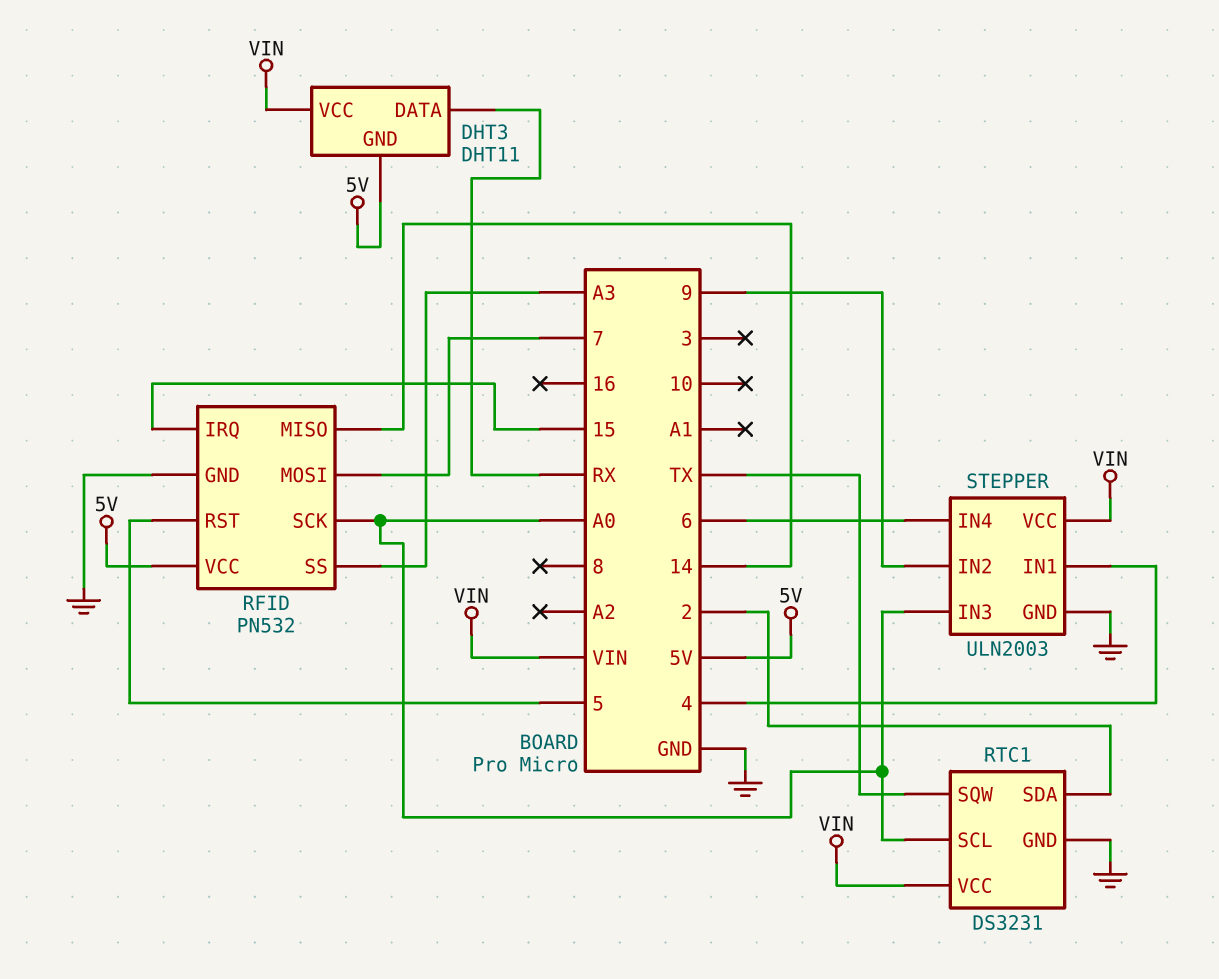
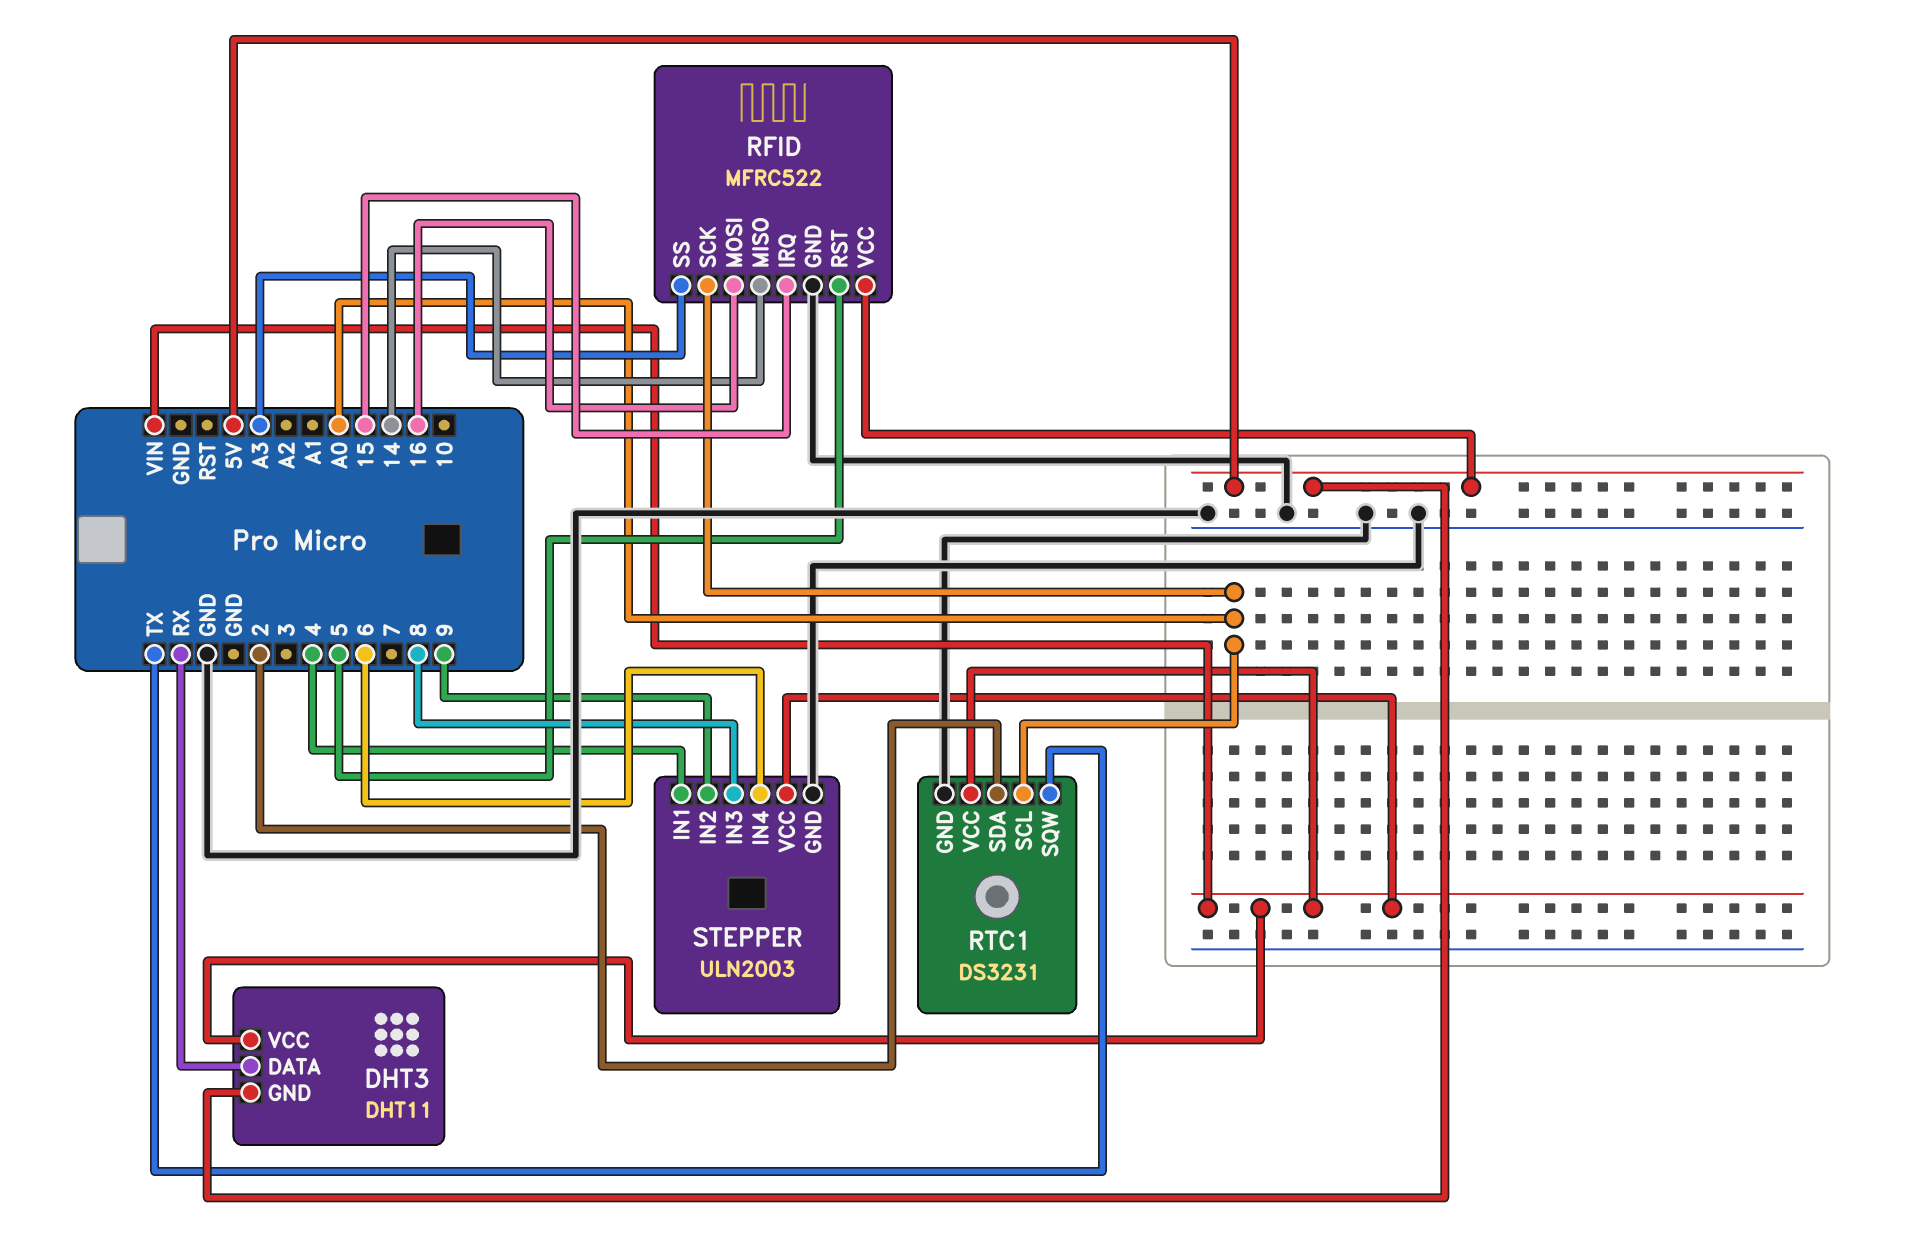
RFID: PN532 -> MFRC522
RFID pin MOSI: 7 -> 16
STEPPER pin IN3: A0 -> 8

